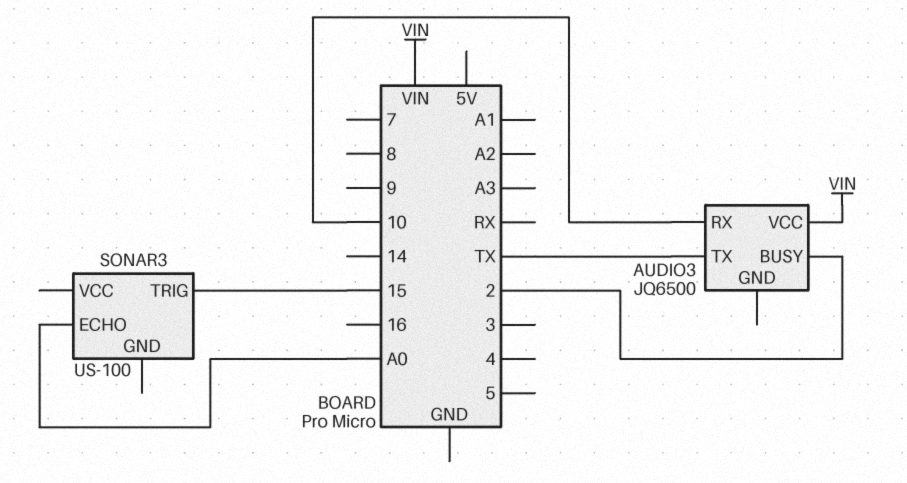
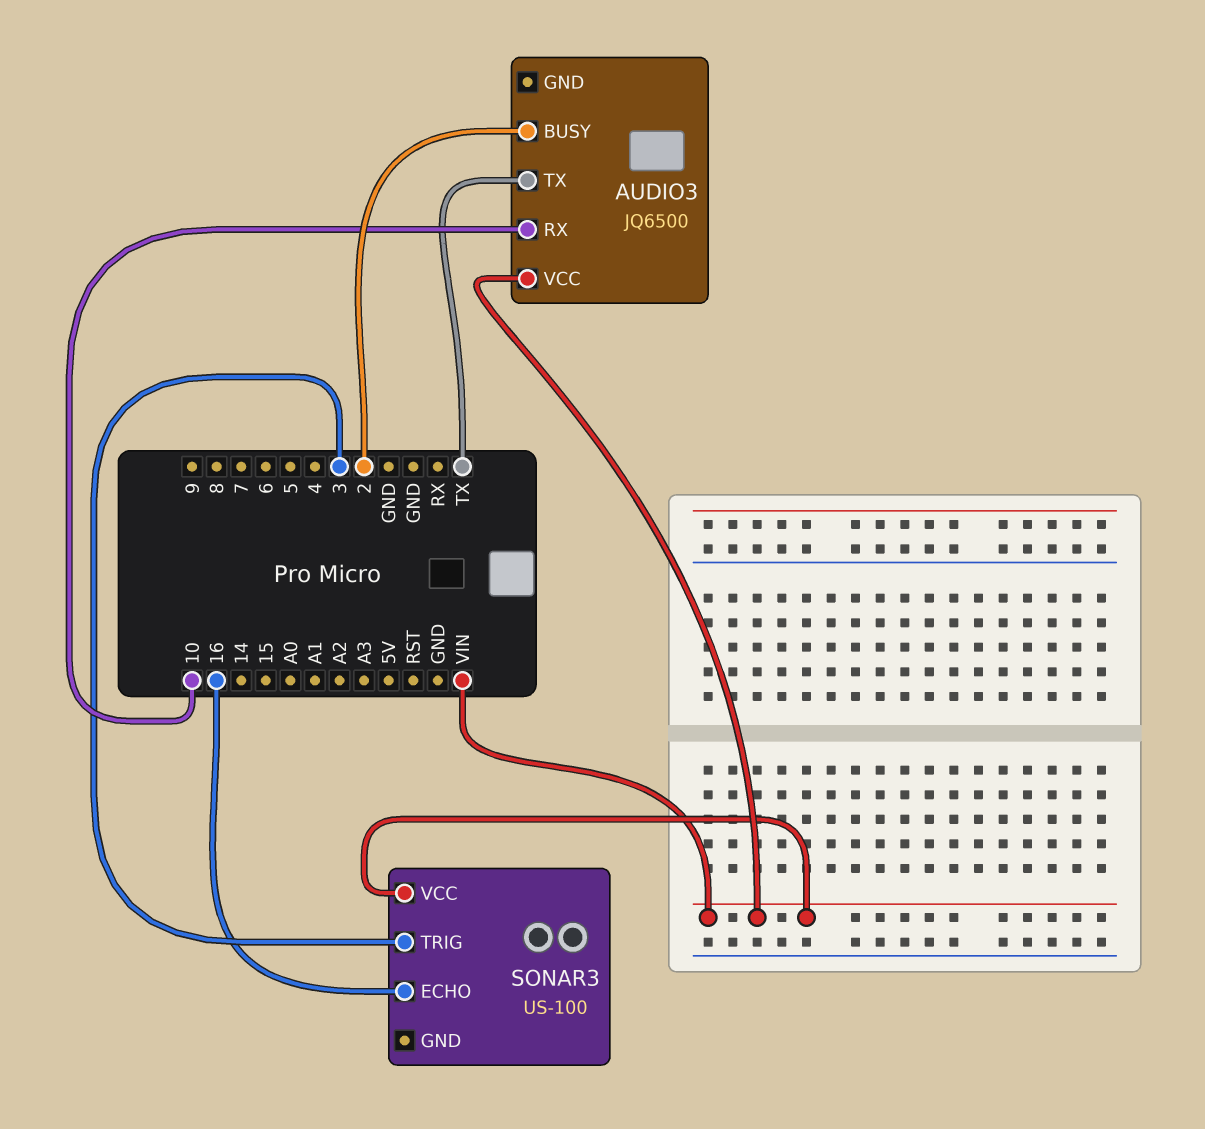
SONAR3 pin ECHO: A0 -> 16
SONAR3 pin TRIG: 15 -> 3
SONAR3 pin VCC: none -> VIN

